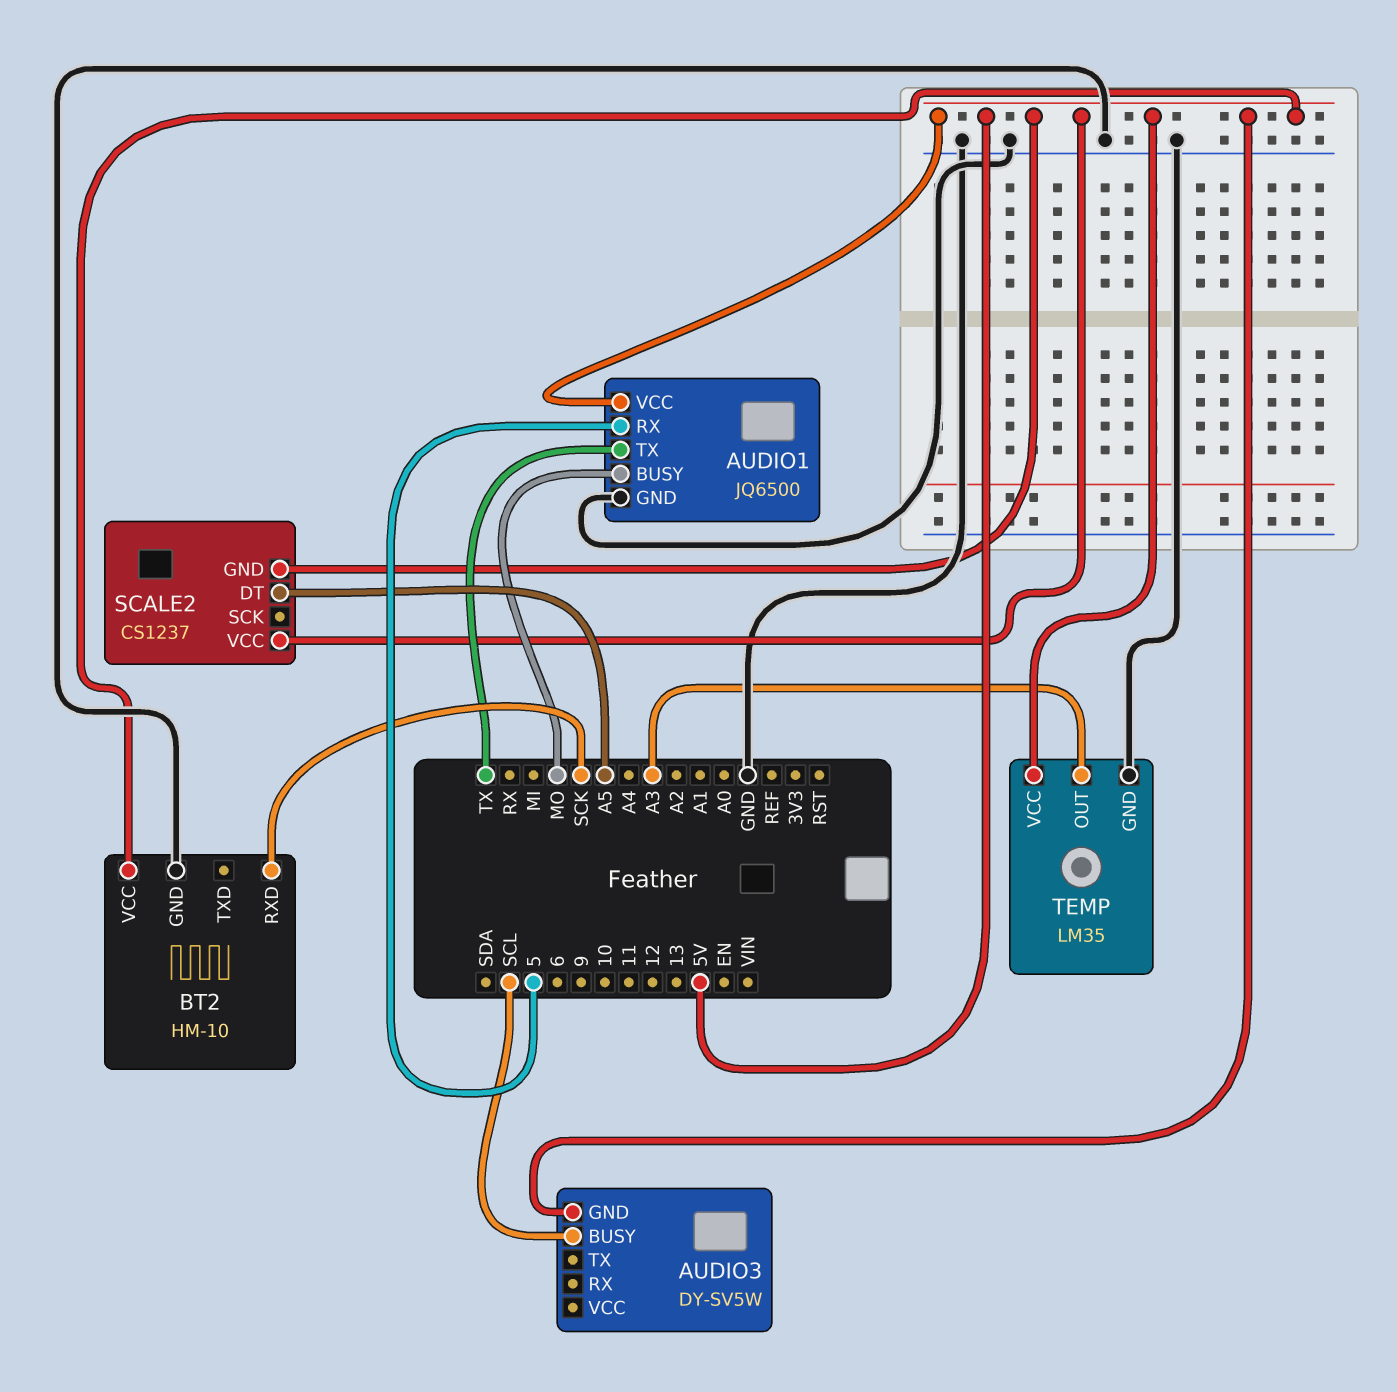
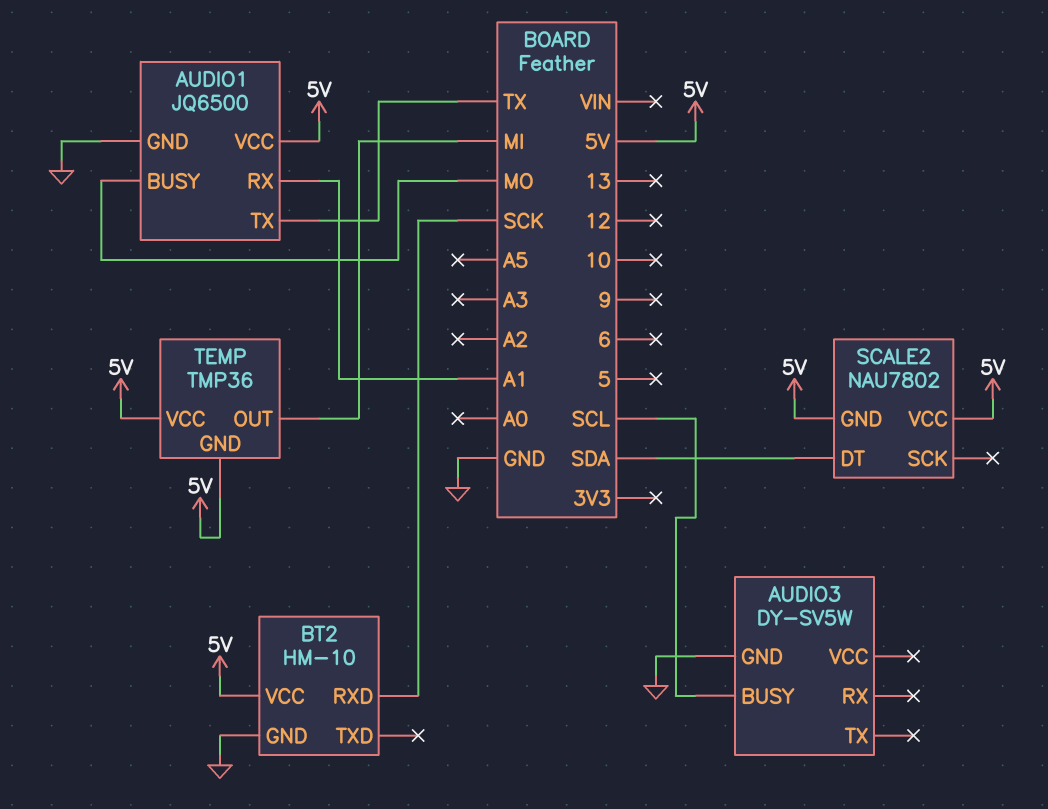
AUDIO1 pin RX: 5 -> A1
AUDIO3 pin GND: 5V -> GND
SCALE2: CS1237 -> NAU7802
SCALE2 pin DT: A5 -> SDA
TEMP: LM35 -> TMP36
TEMP pin GND: GND -> 5V
TEMP pin OUT: A3 -> MI

